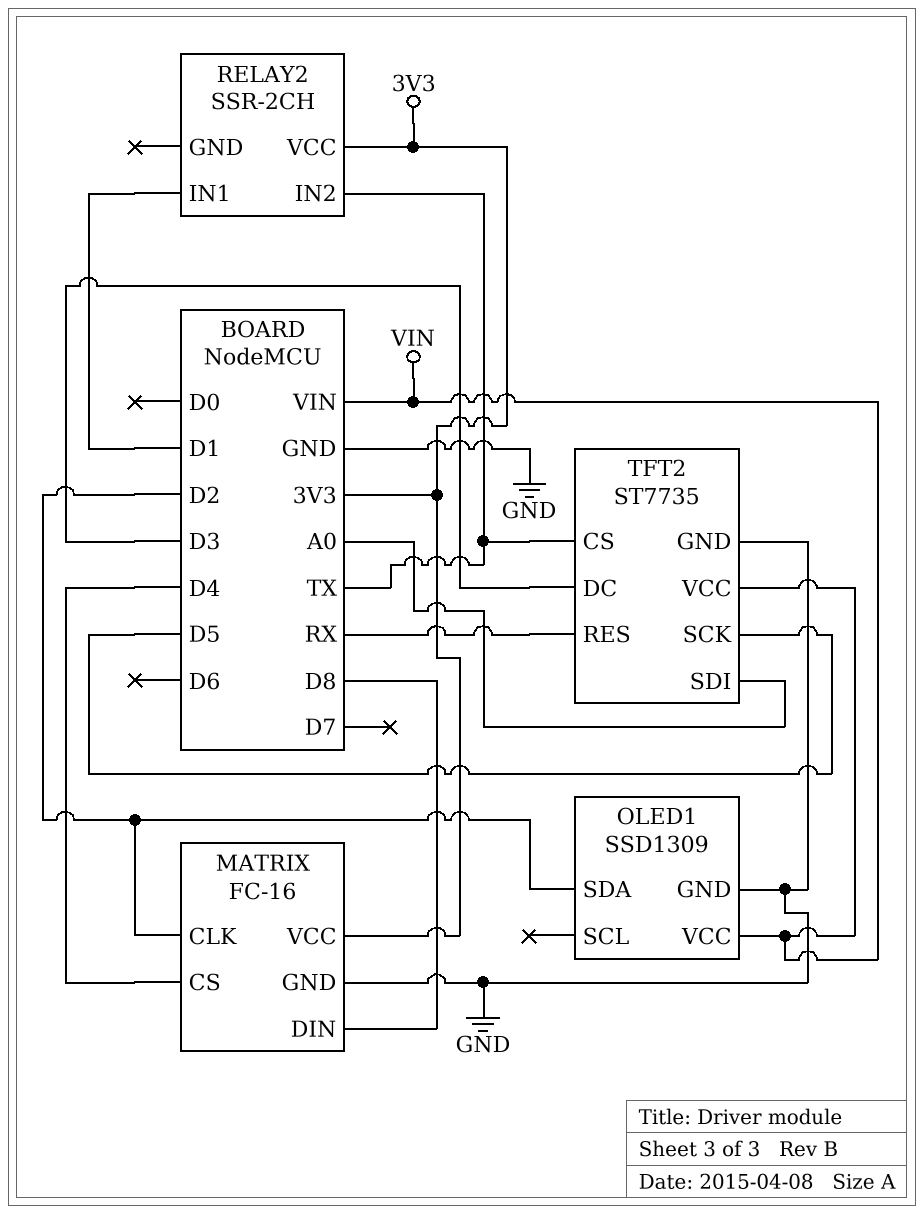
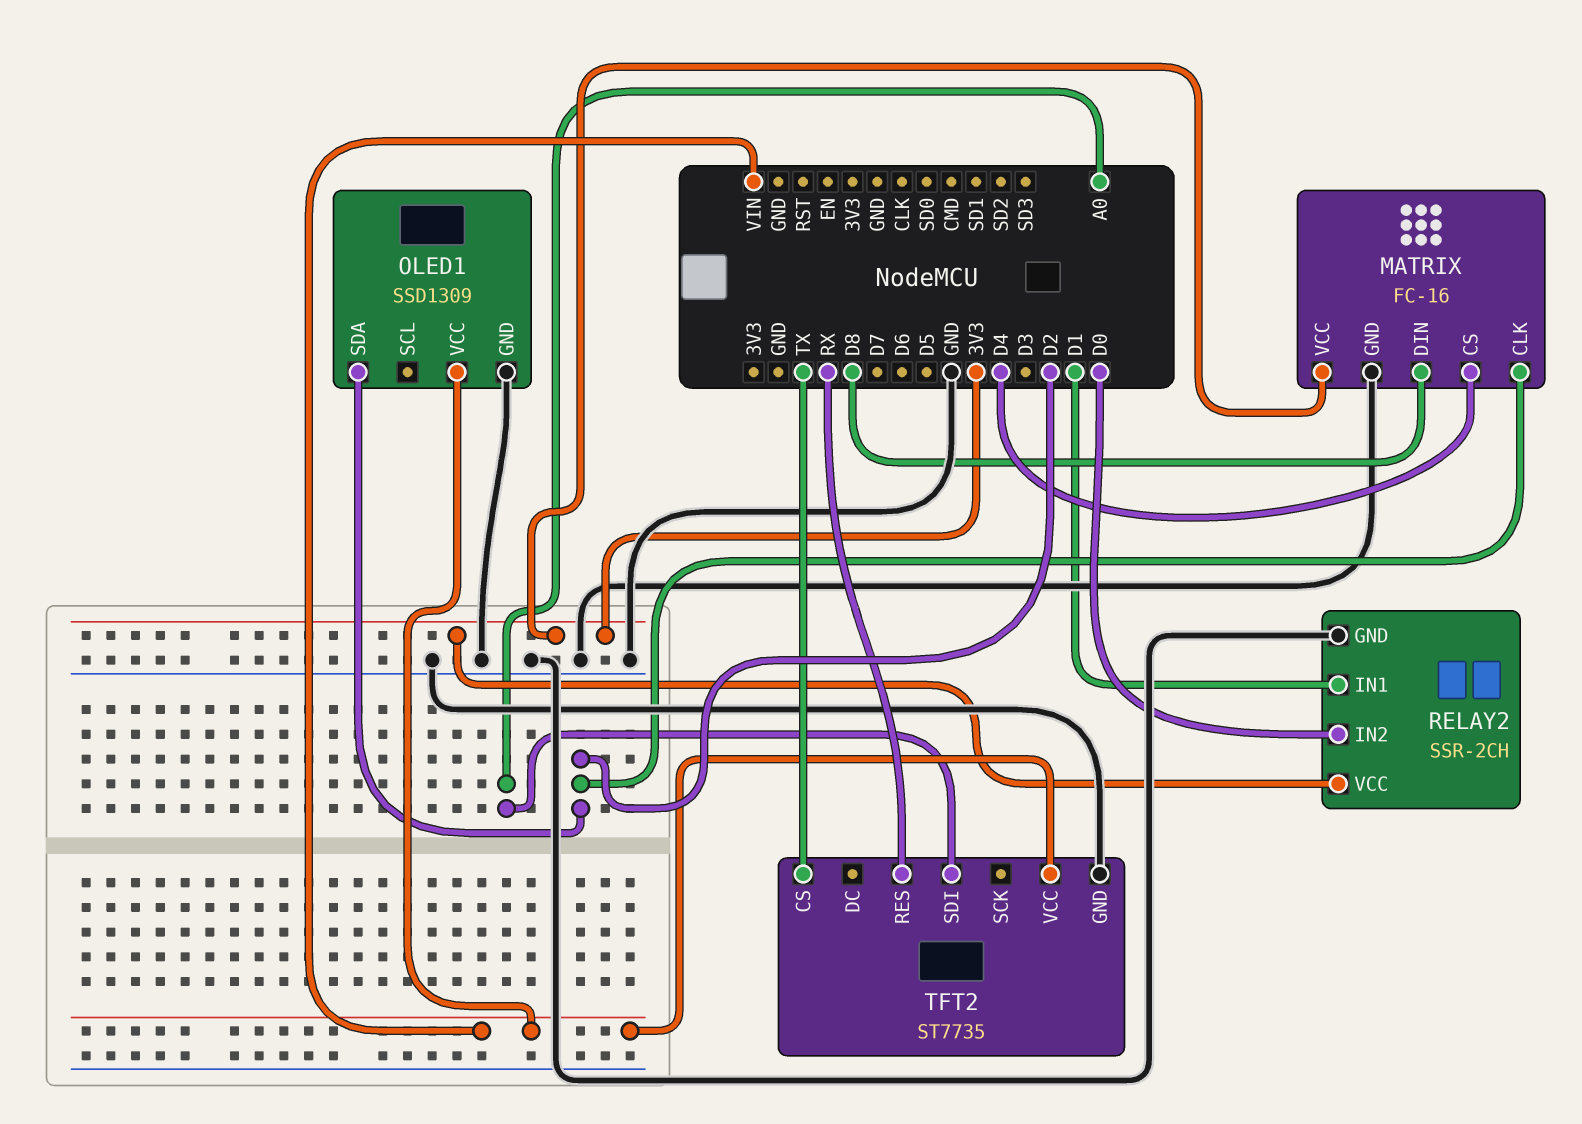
RELAY2 pin GND: none -> GND
RELAY2 pin IN2: TX -> D0
TFT2 pin DC: D3 -> none
TFT2 pin SCK: D5 -> none

